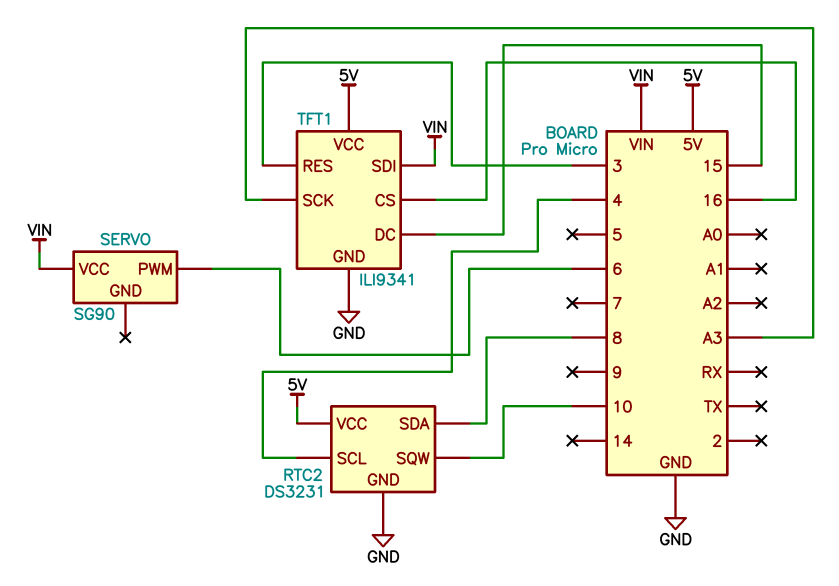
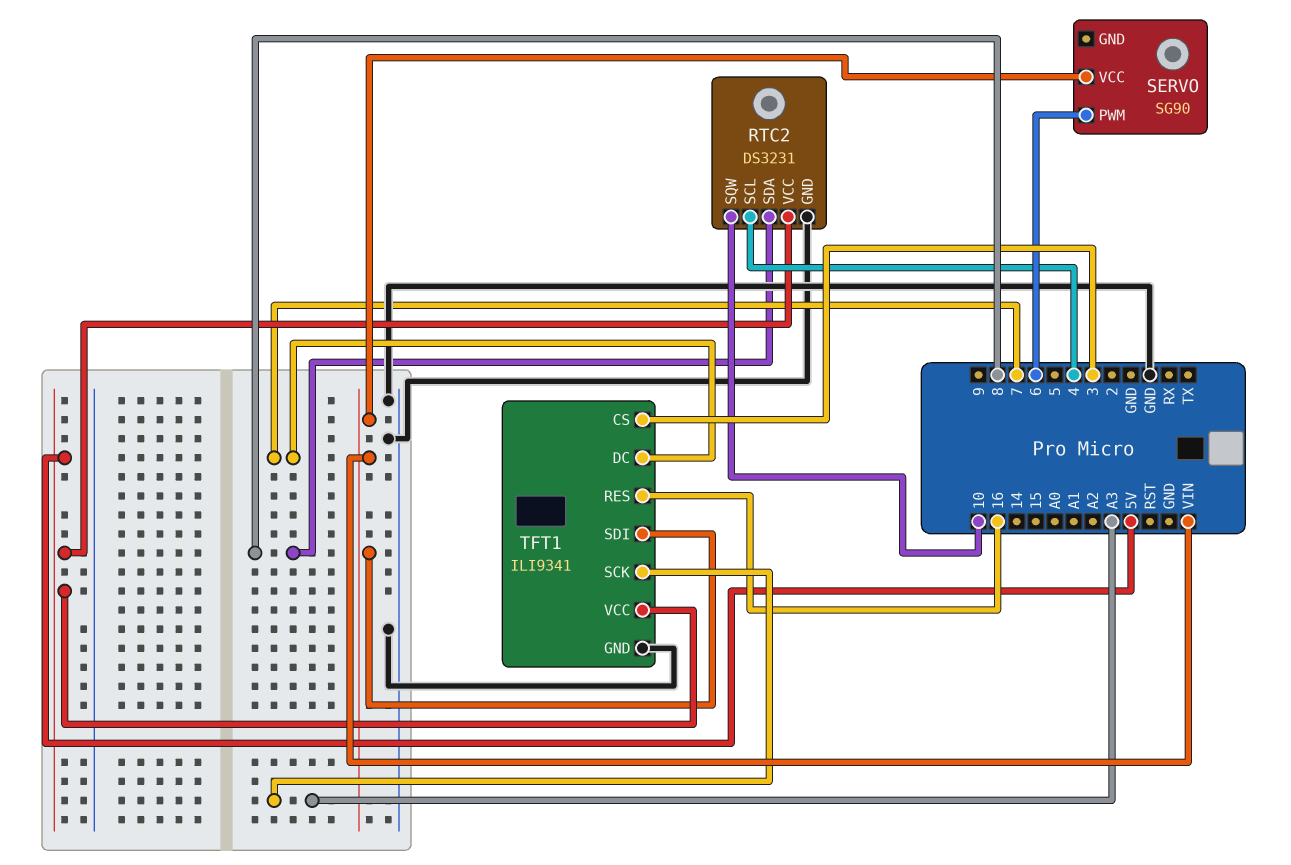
TFT1 pin CS: 16 -> 3
TFT1 pin DC: 15 -> 7
TFT1 pin RES: 3 -> 16

